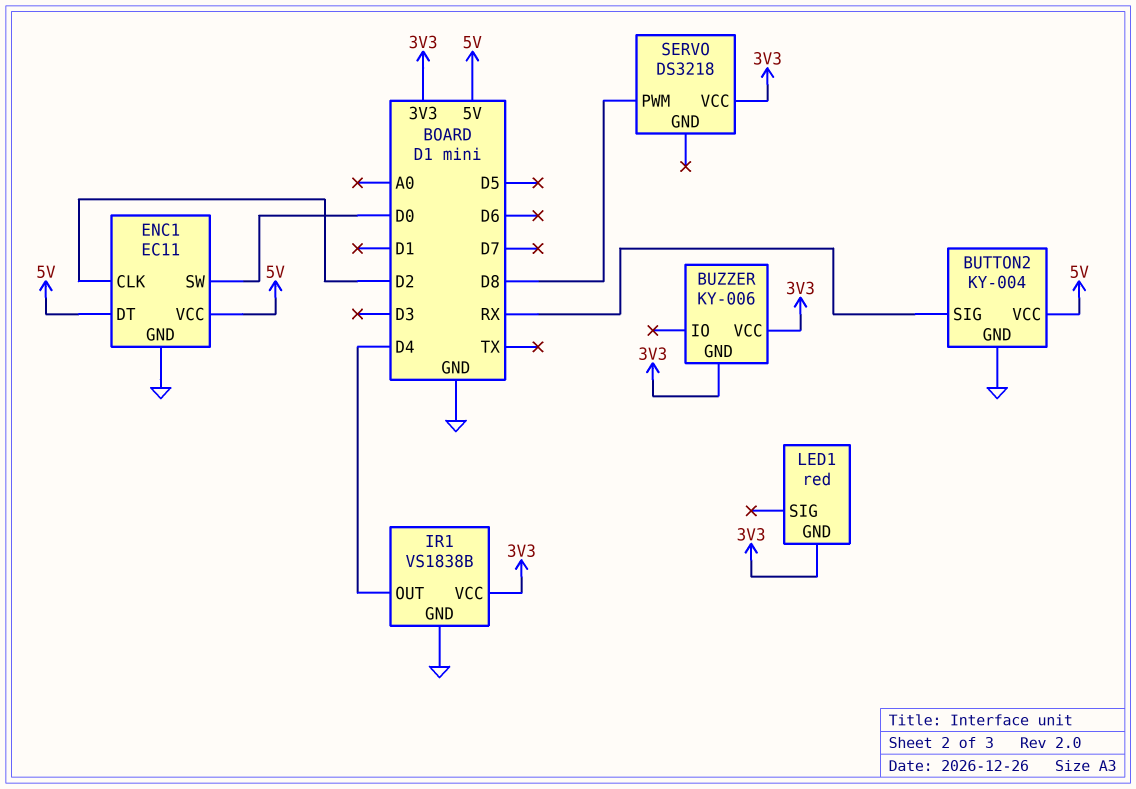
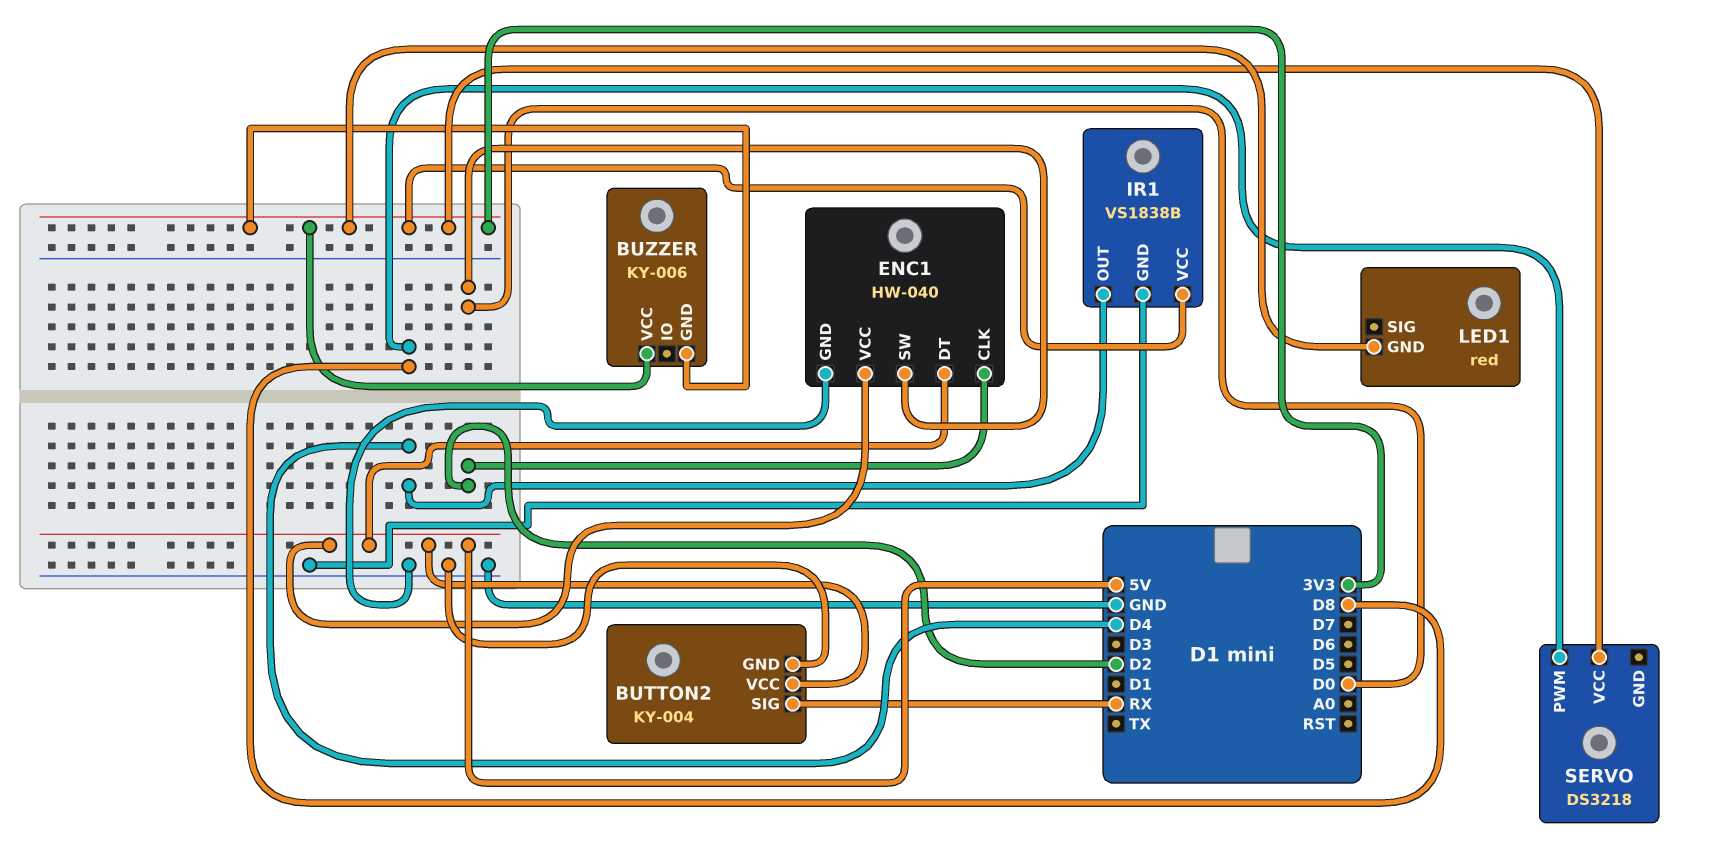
ENC1: EC11 -> HW-040

